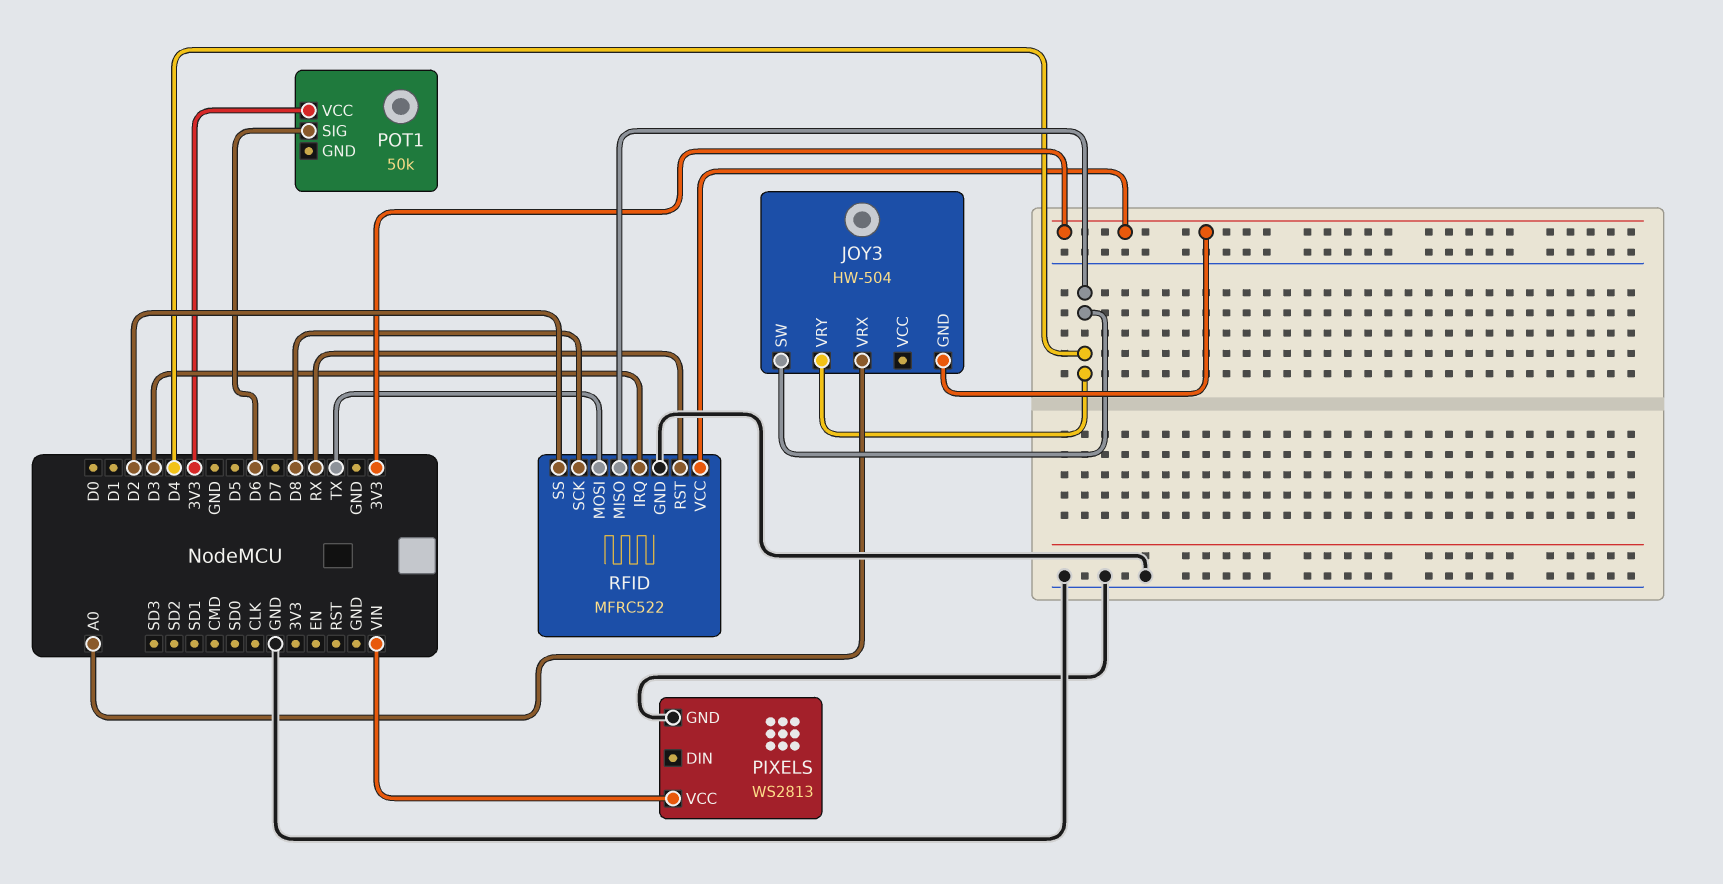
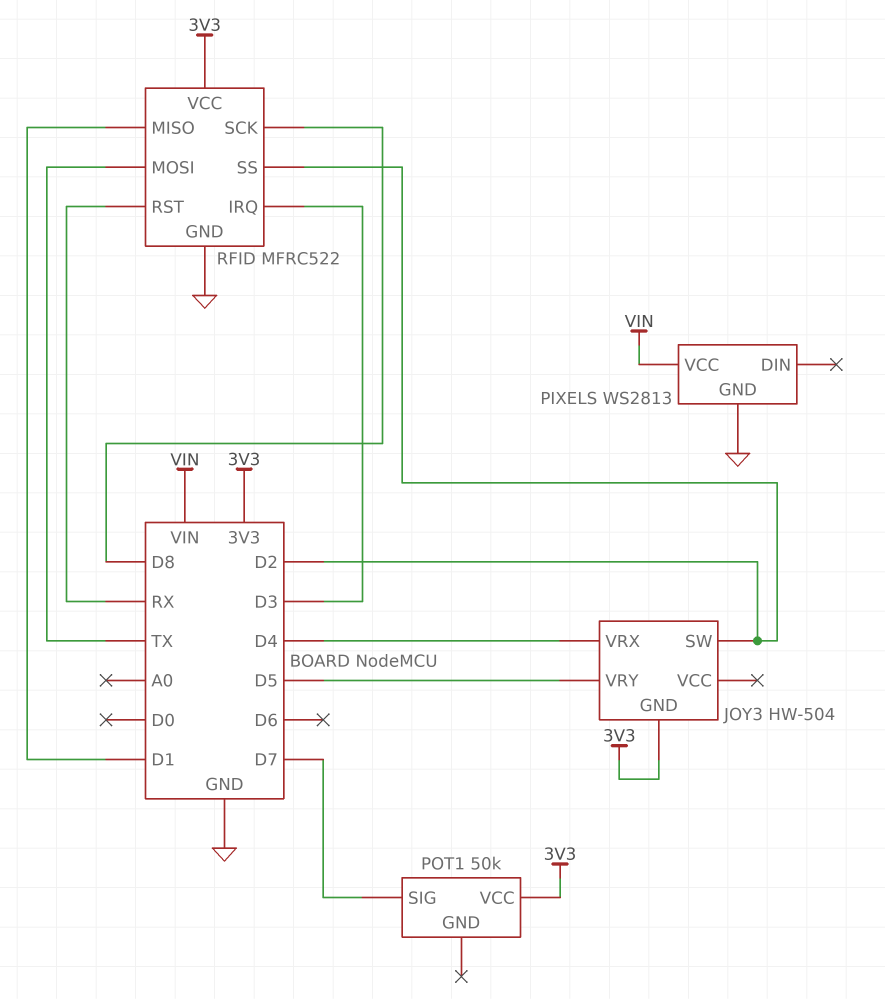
JOY3 pin SW: D4 -> D2
JOY3 pin VRX: A0 -> D4
JOY3 pin VRY: D4 -> D5
POT1 pin SIG: D6 -> D7
RFID pin MISO: D4 -> D1

